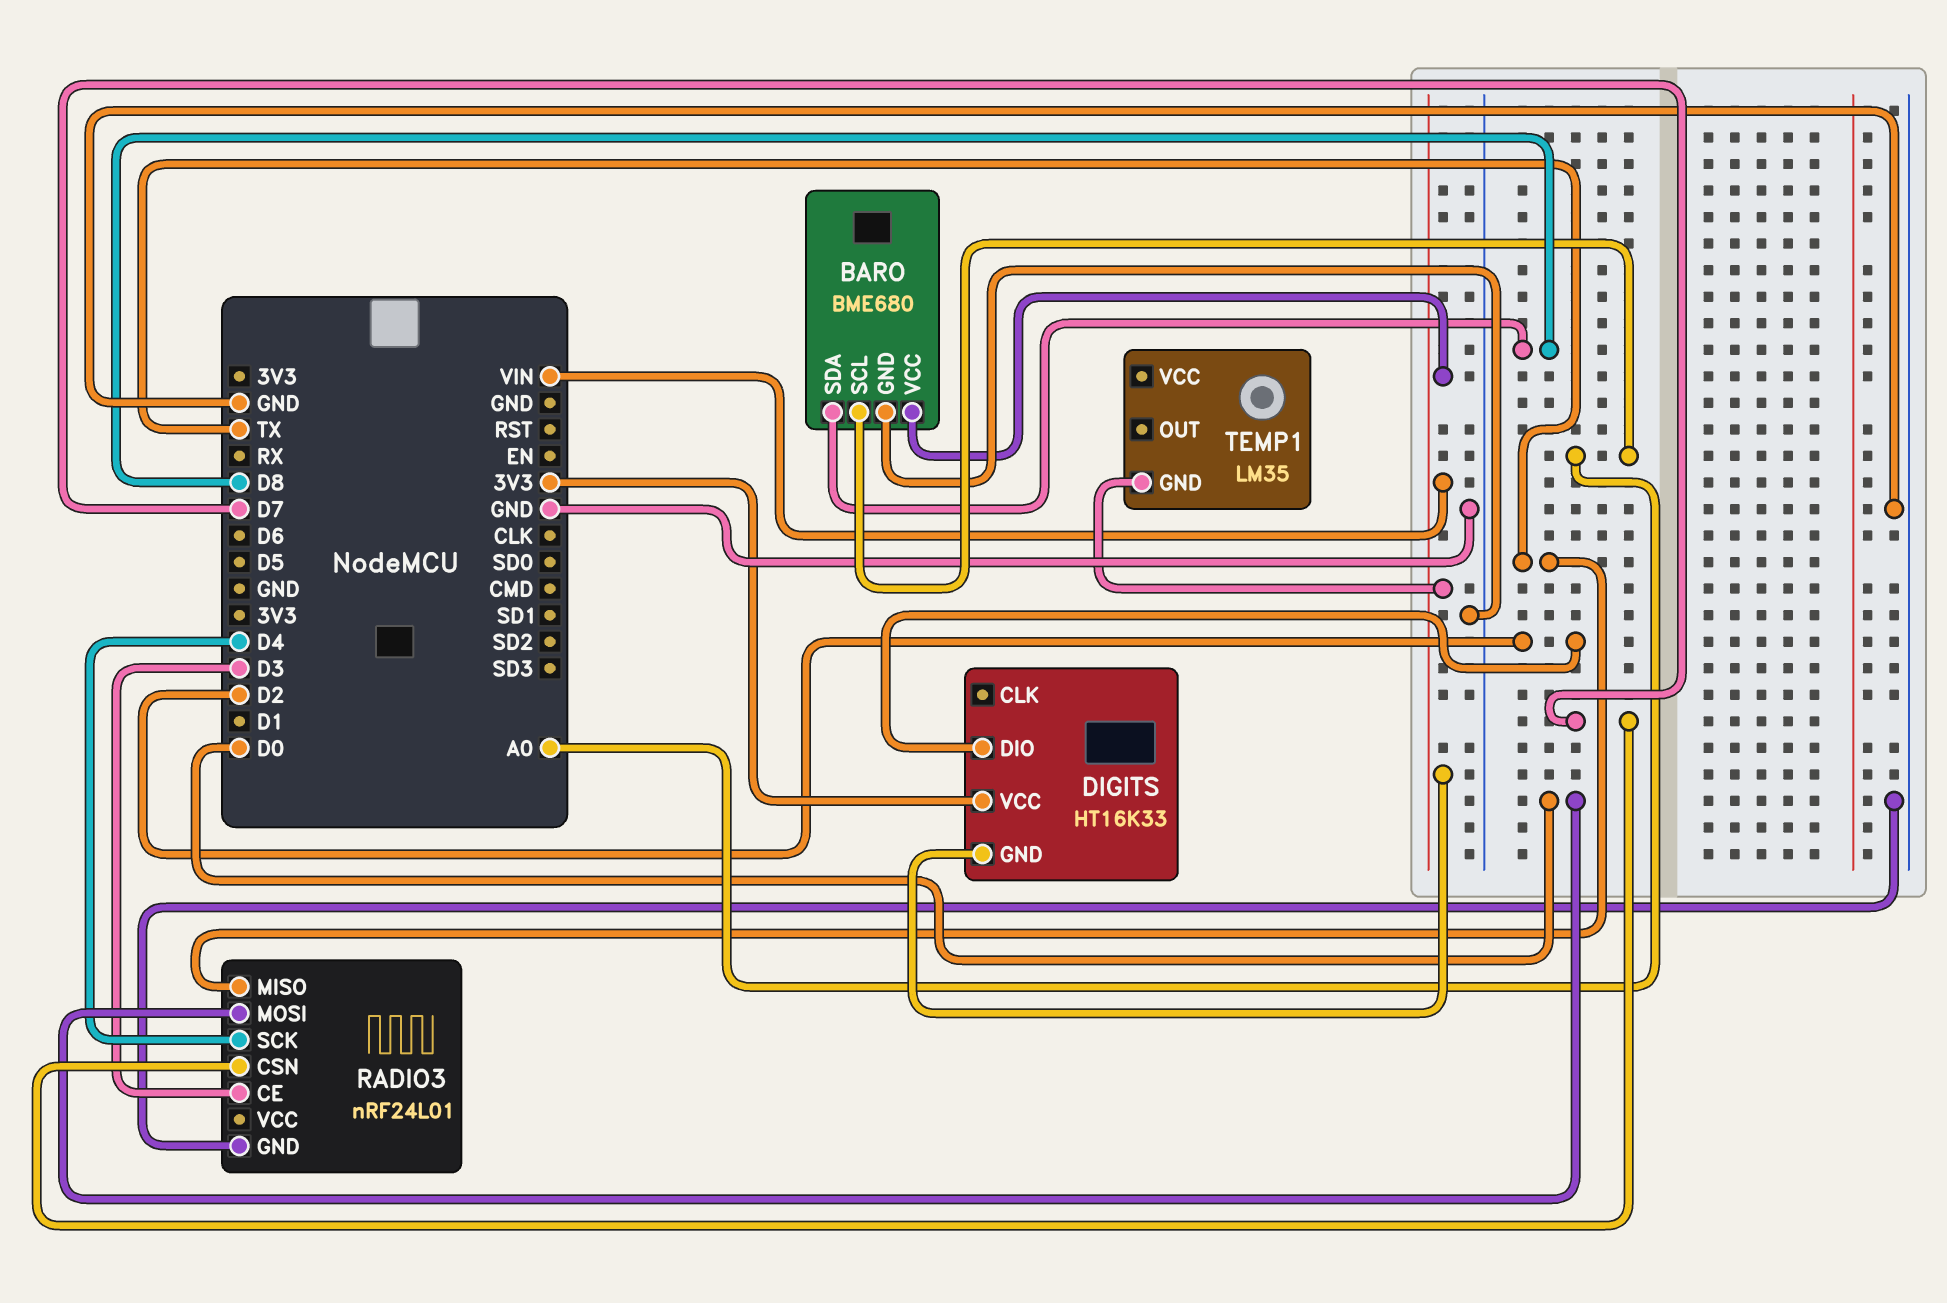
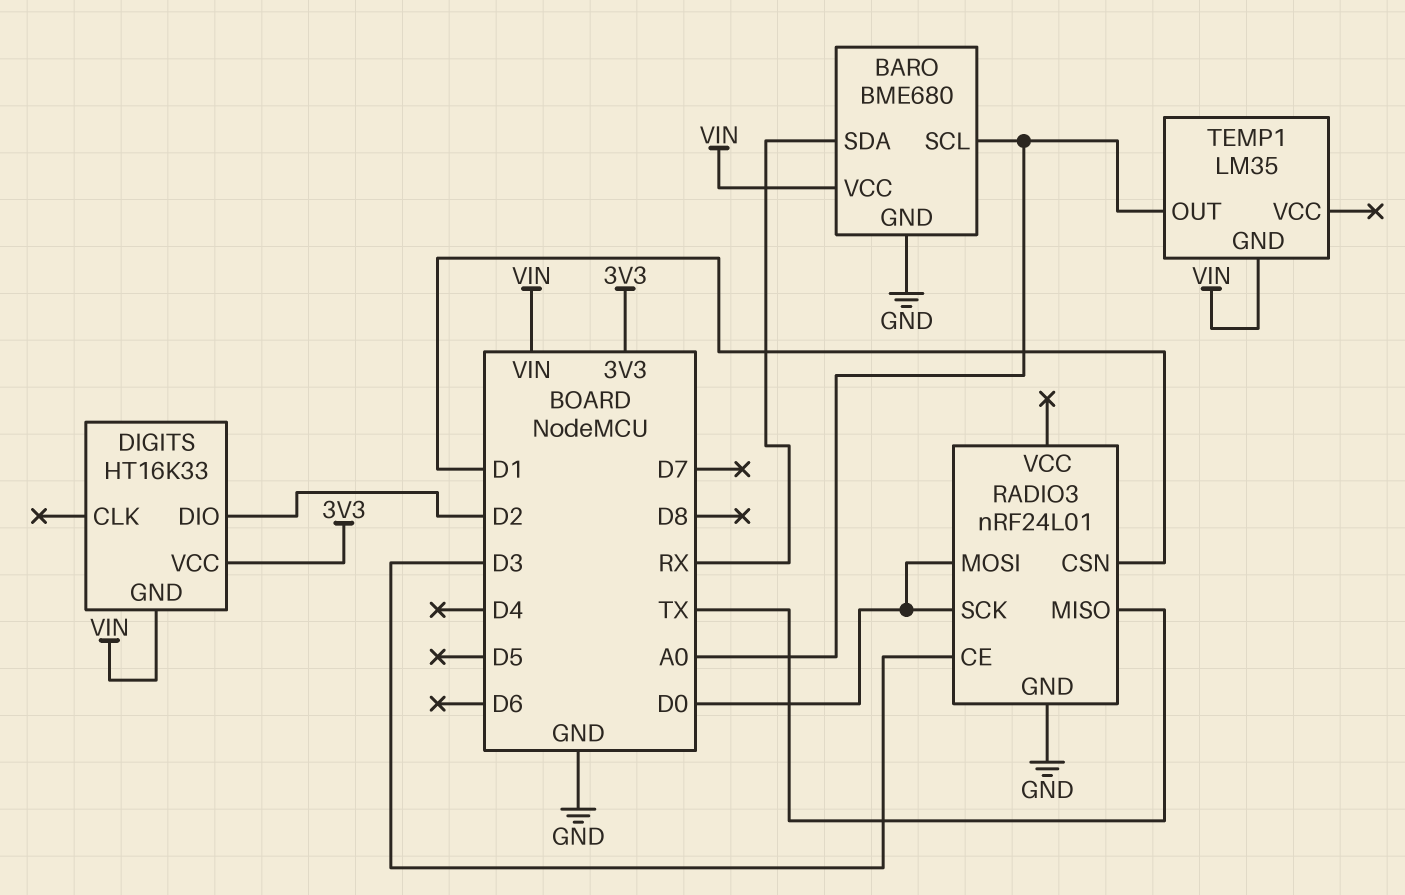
BARO pin SDA: D8 -> RX
RADIO3 pin CSN: D7 -> D1
RADIO3 pin SCK: D4 -> D0
TEMP1 pin OUT: none -> A0

